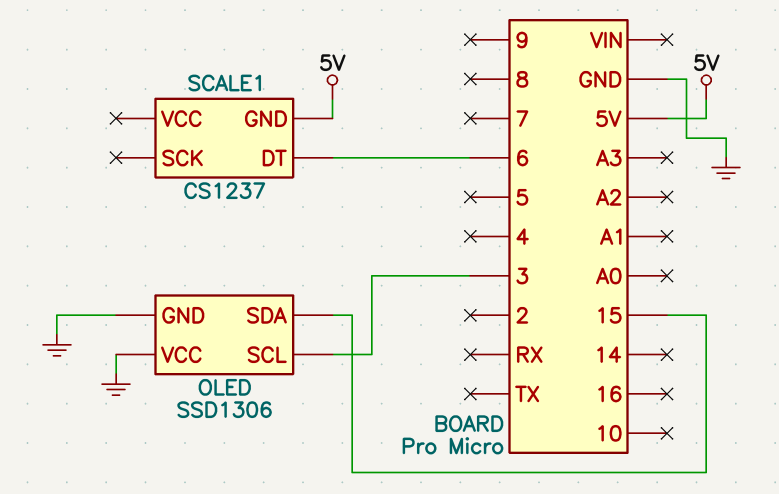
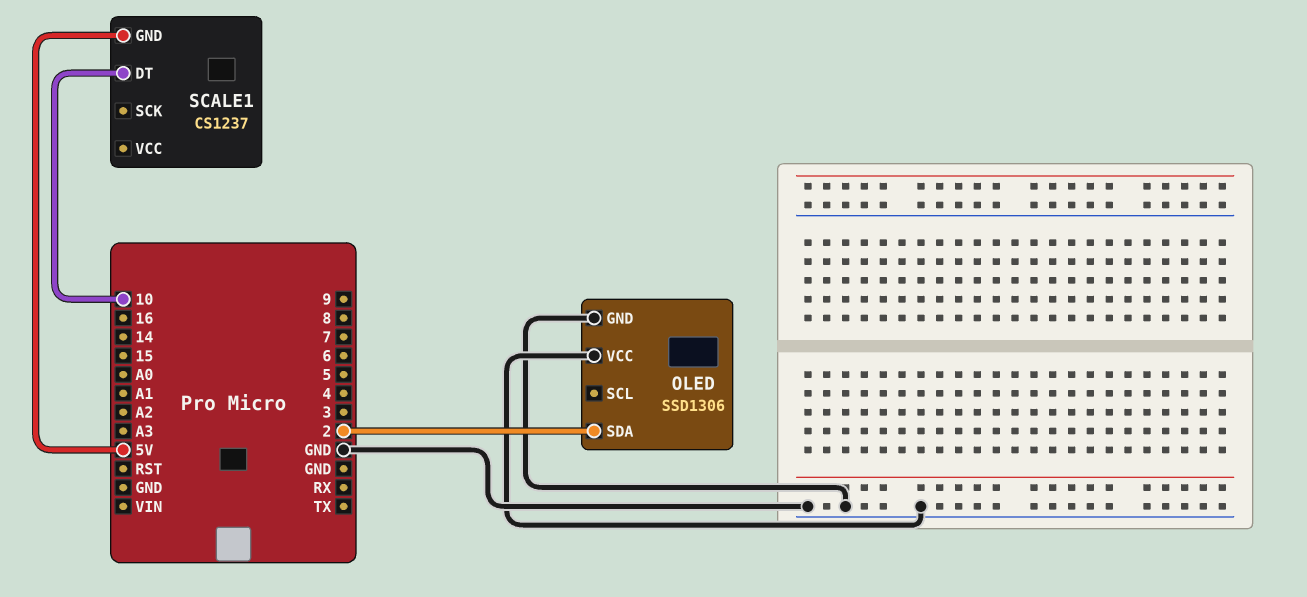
OLED pin SCL: 3 -> none
OLED pin SDA: 15 -> 2
SCALE1 pin DT: 6 -> 10

